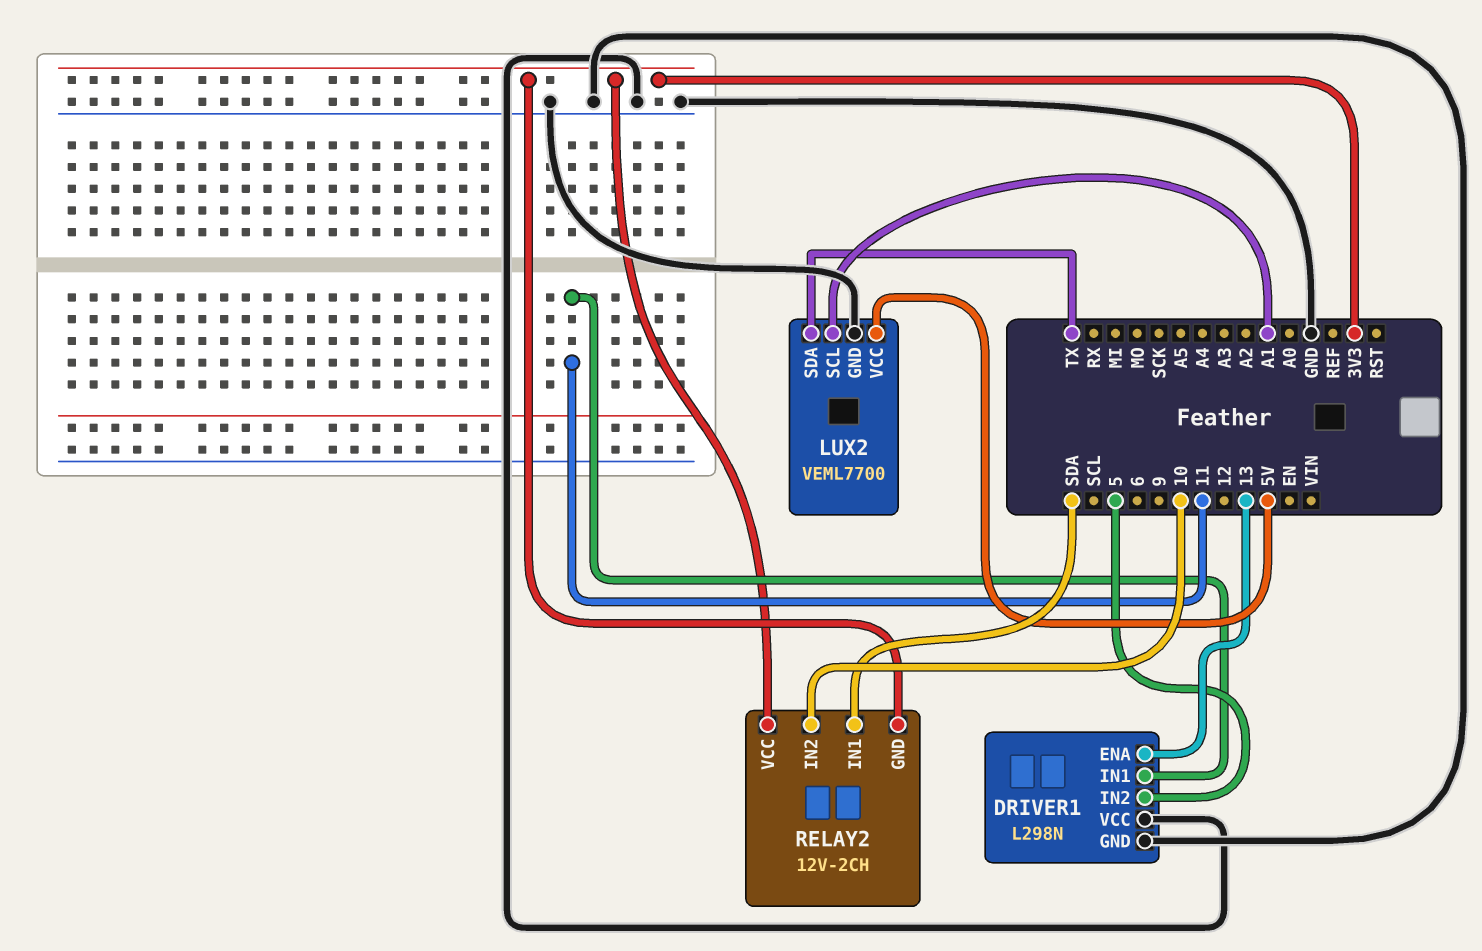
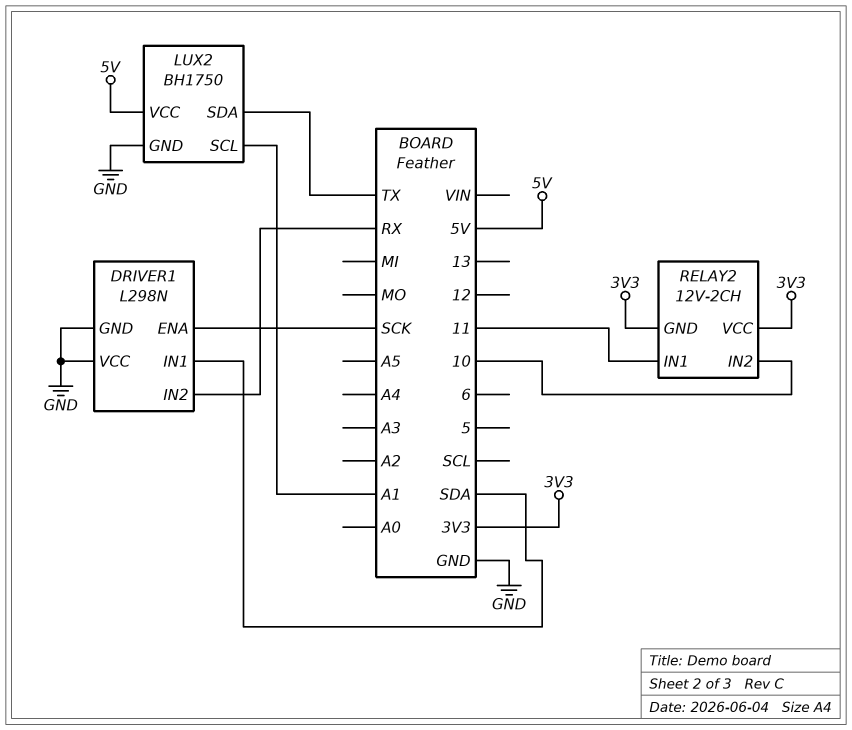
DRIVER1 pin ENA: 13 -> SCK
DRIVER1 pin IN1: 11 -> SDA
DRIVER1 pin IN2: 5 -> RX
LUX2: VEML7700 -> BH1750
RELAY2 pin IN1: SDA -> 11

